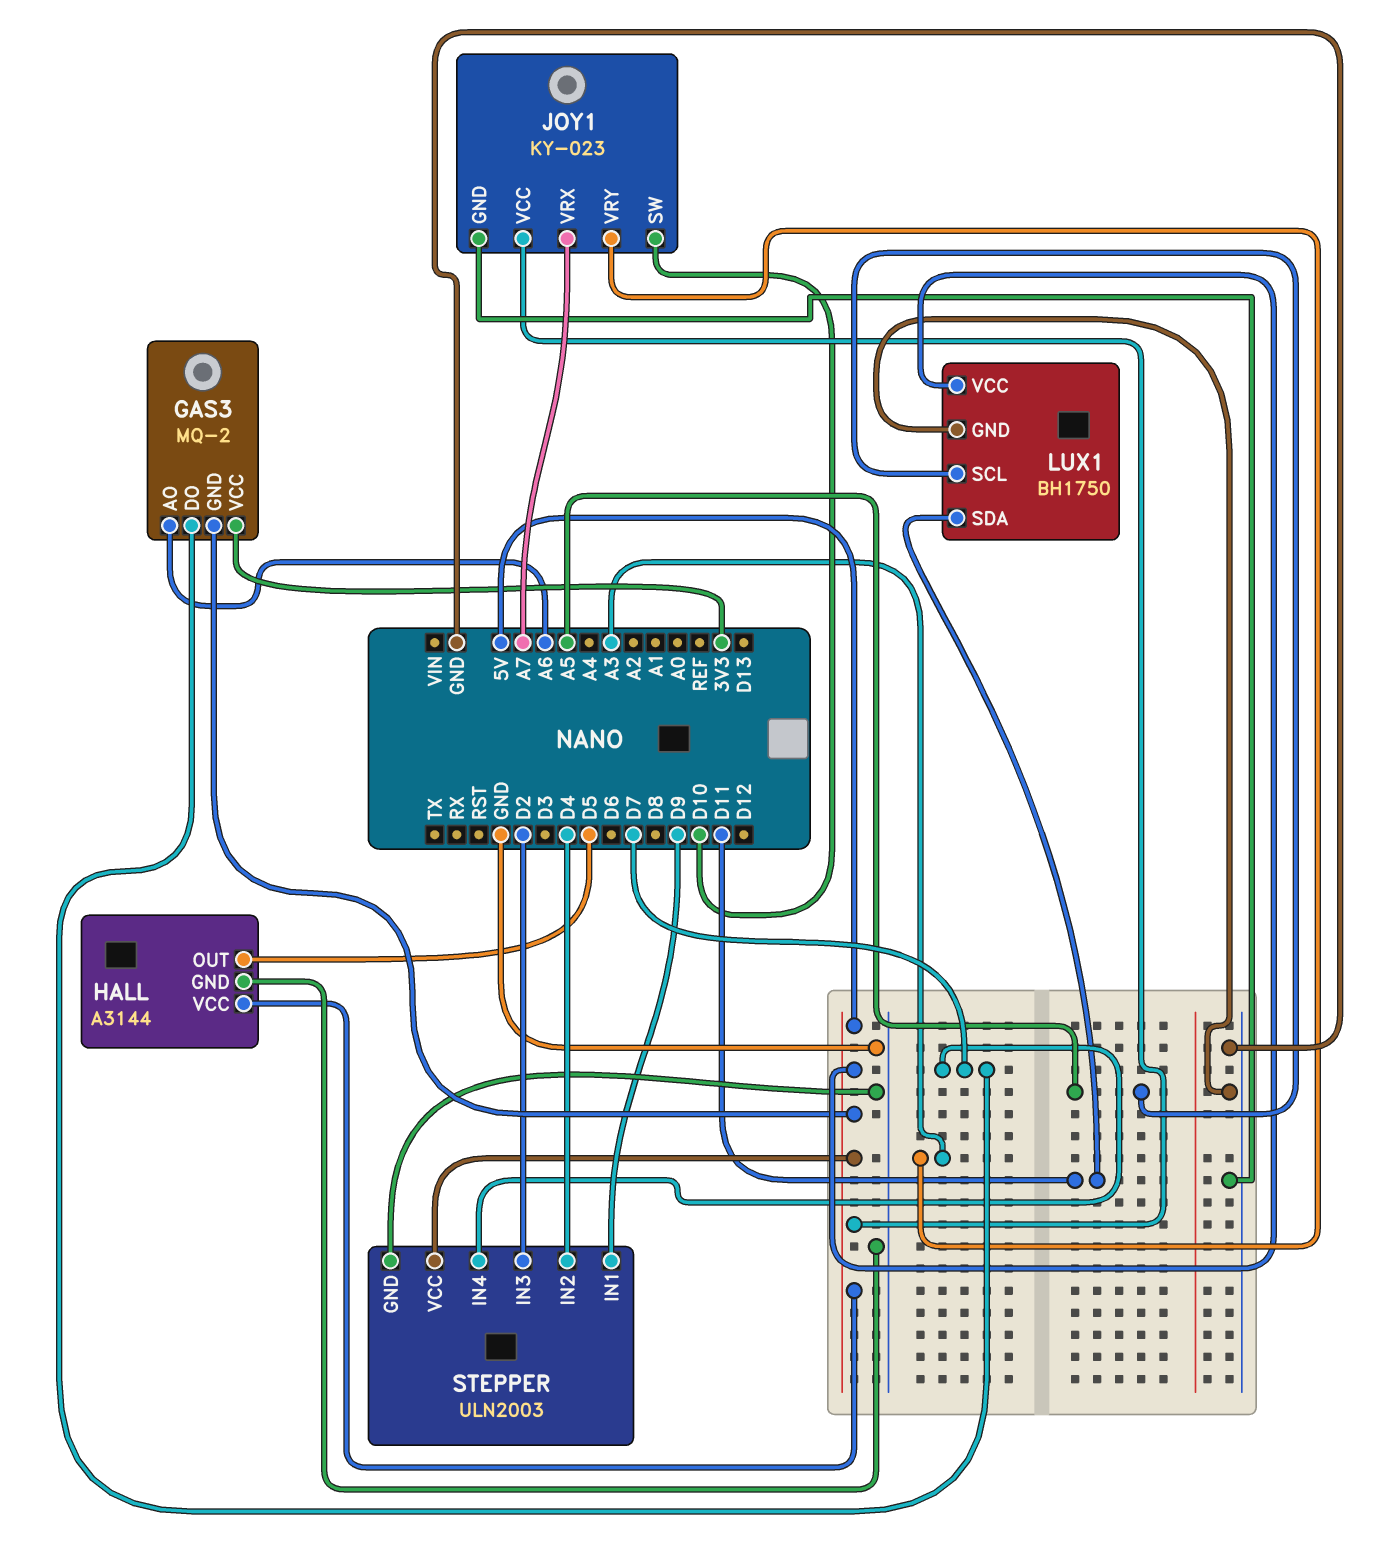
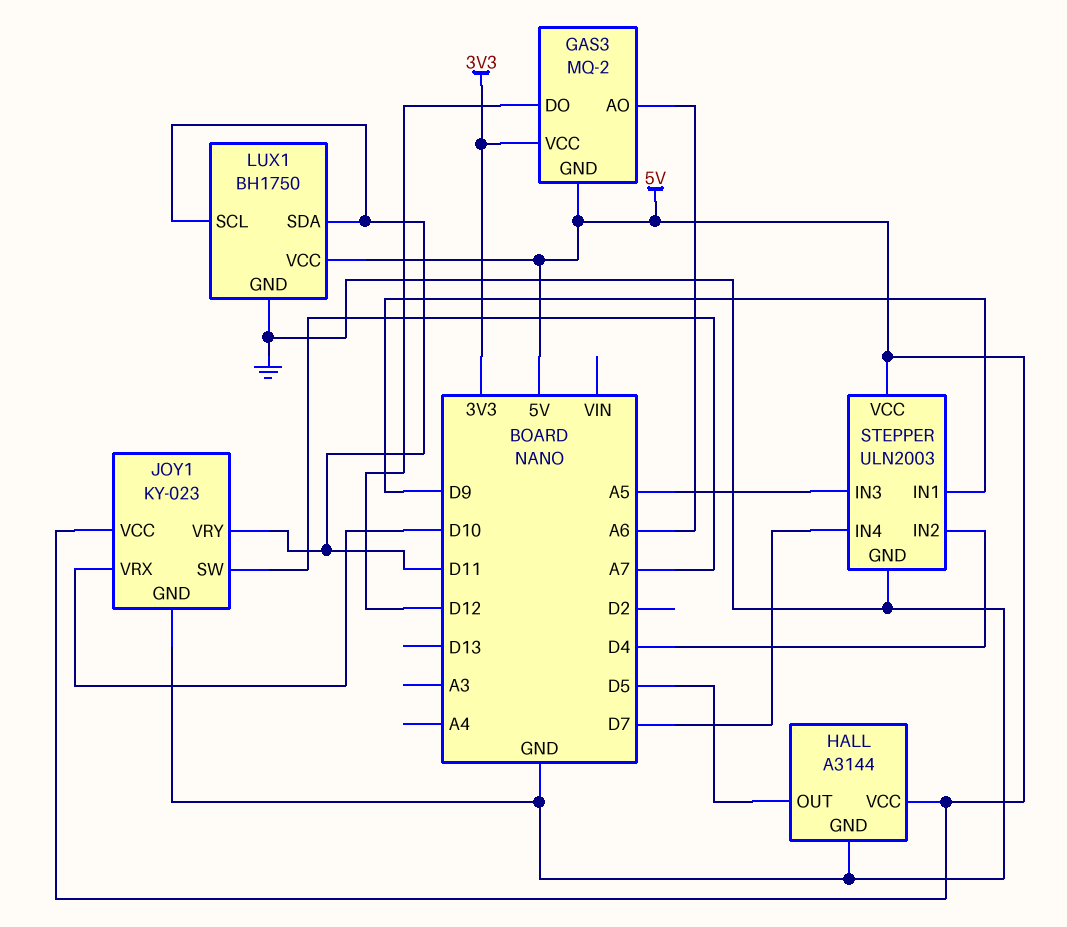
GAS3 pin DO: D7 -> D12
JOY1 pin SW: D10 -> A7
JOY1 pin VRX: A7 -> D10
JOY1 pin VRY: A3 -> D11
LUX1 pin SCL: A5 -> D11
STEPPER pin IN3: D2 -> A5

